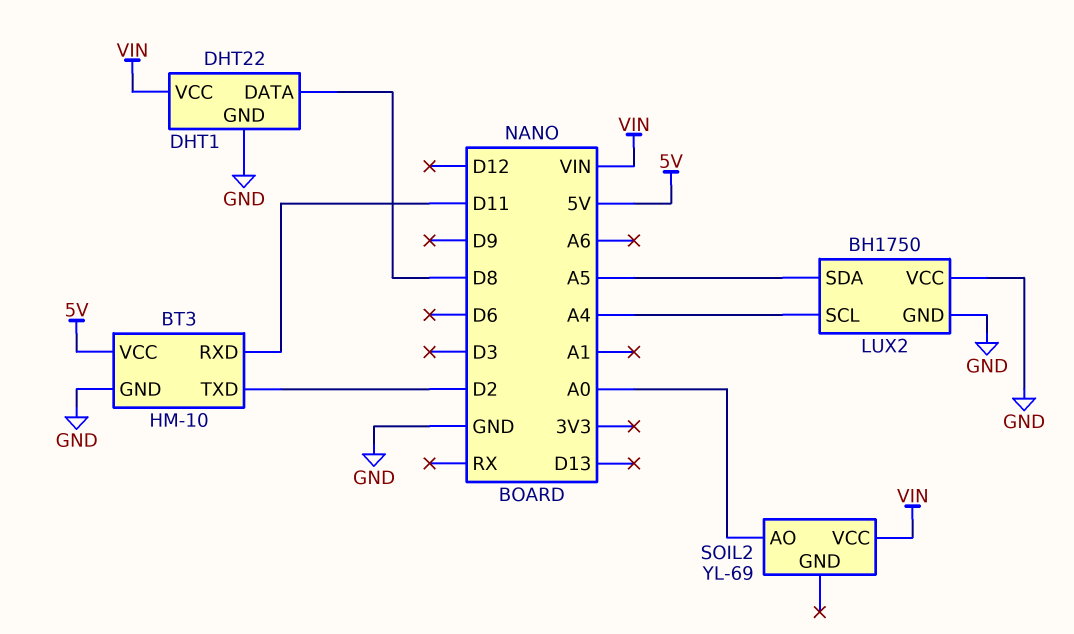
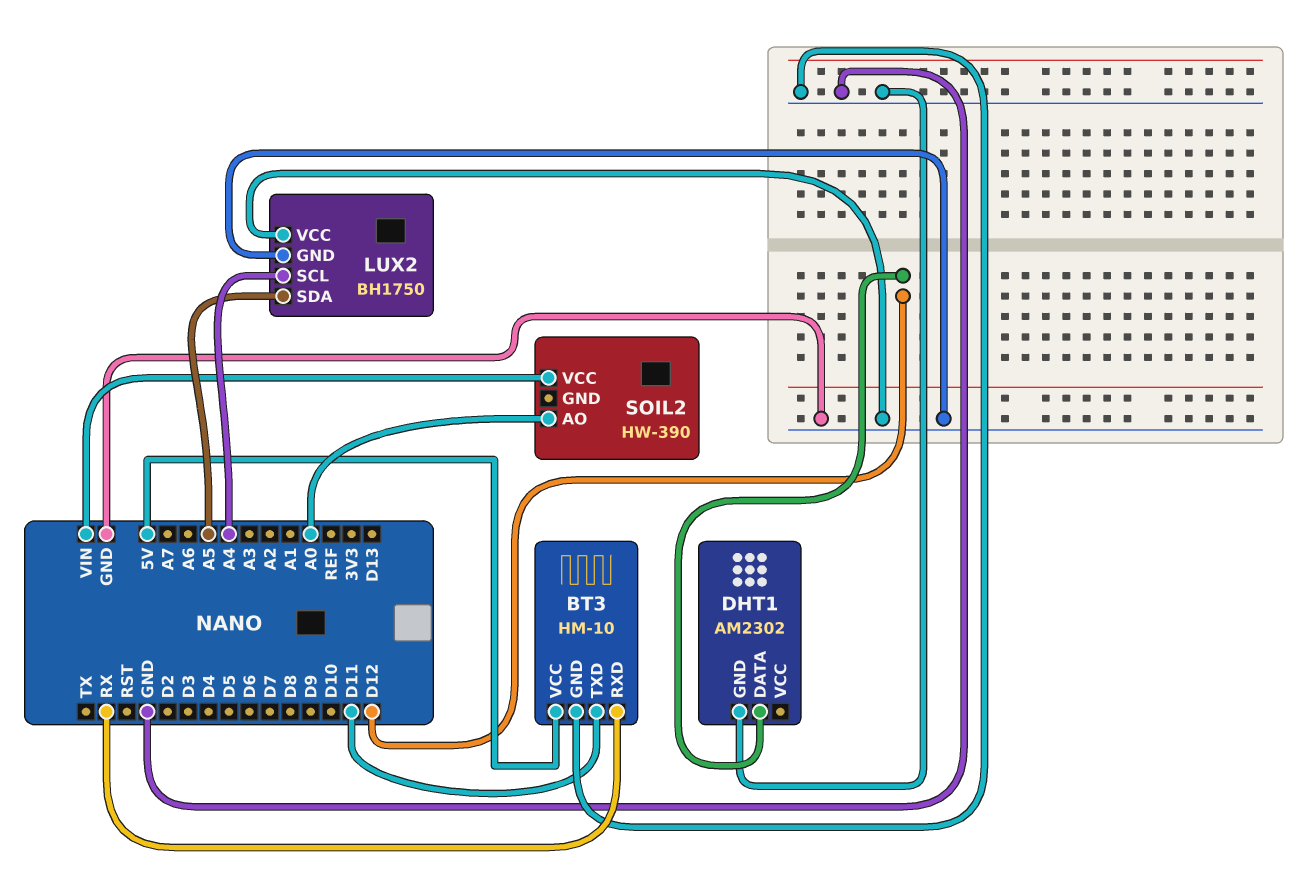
BT3 pin RXD: D11 -> RX
BT3 pin TXD: D2 -> D11
DHT1: DHT22 -> AM2302
DHT1 pin DATA: D8 -> D12
DHT1 pin VCC: VIN -> none
SOIL2: YL-69 -> HW-390

